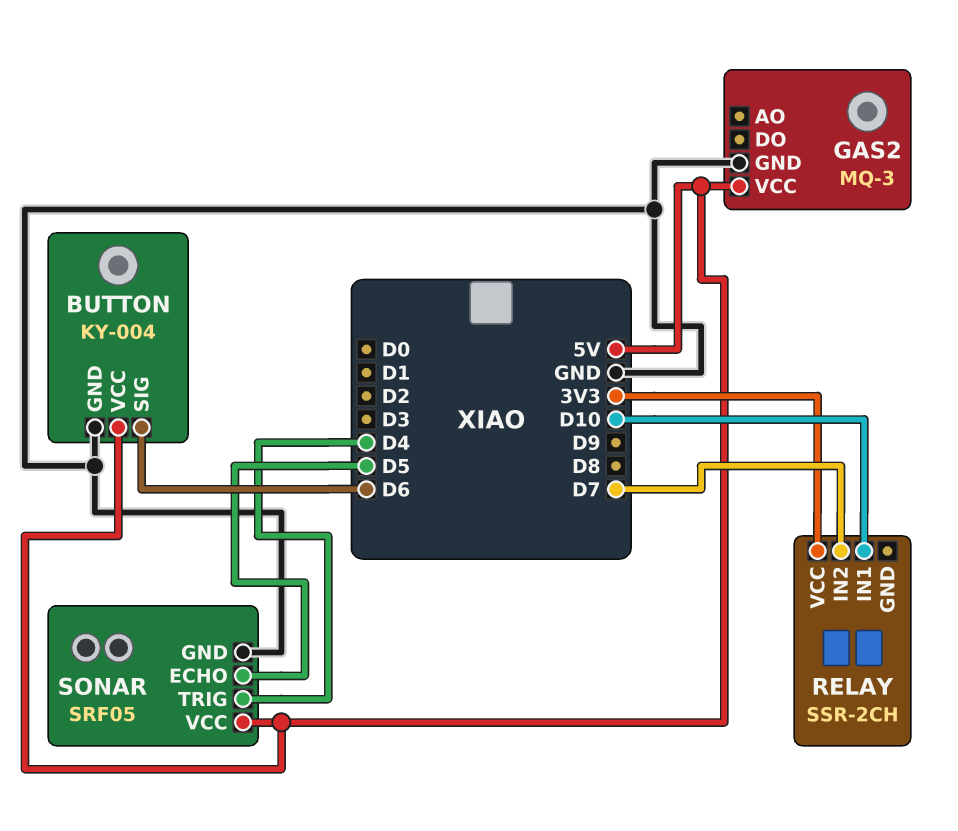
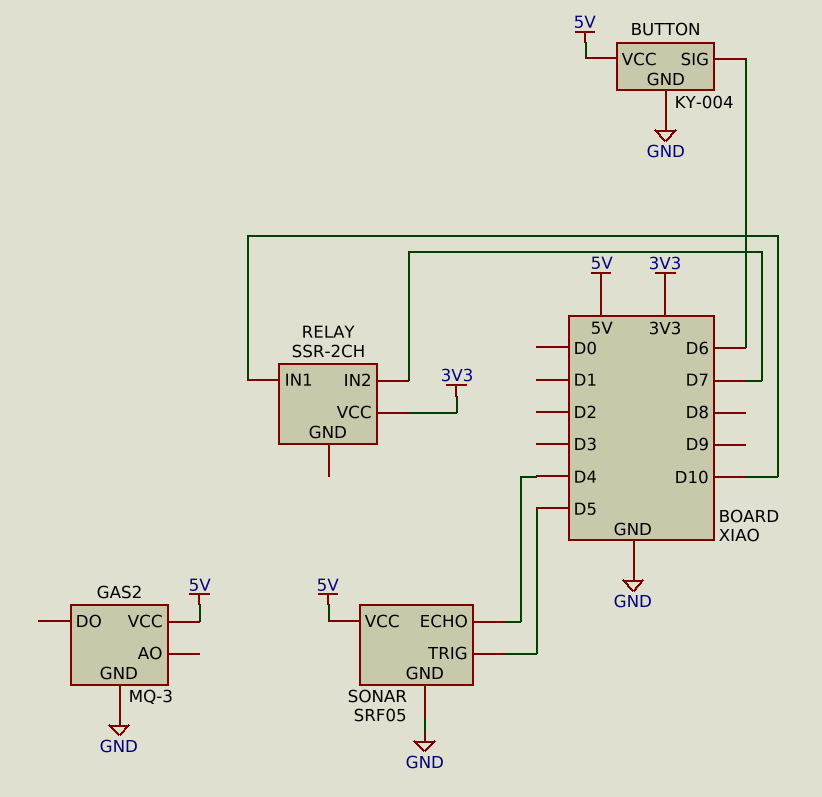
SONAR pin ECHO: D5 -> D4
SONAR pin TRIG: D4 -> D5

